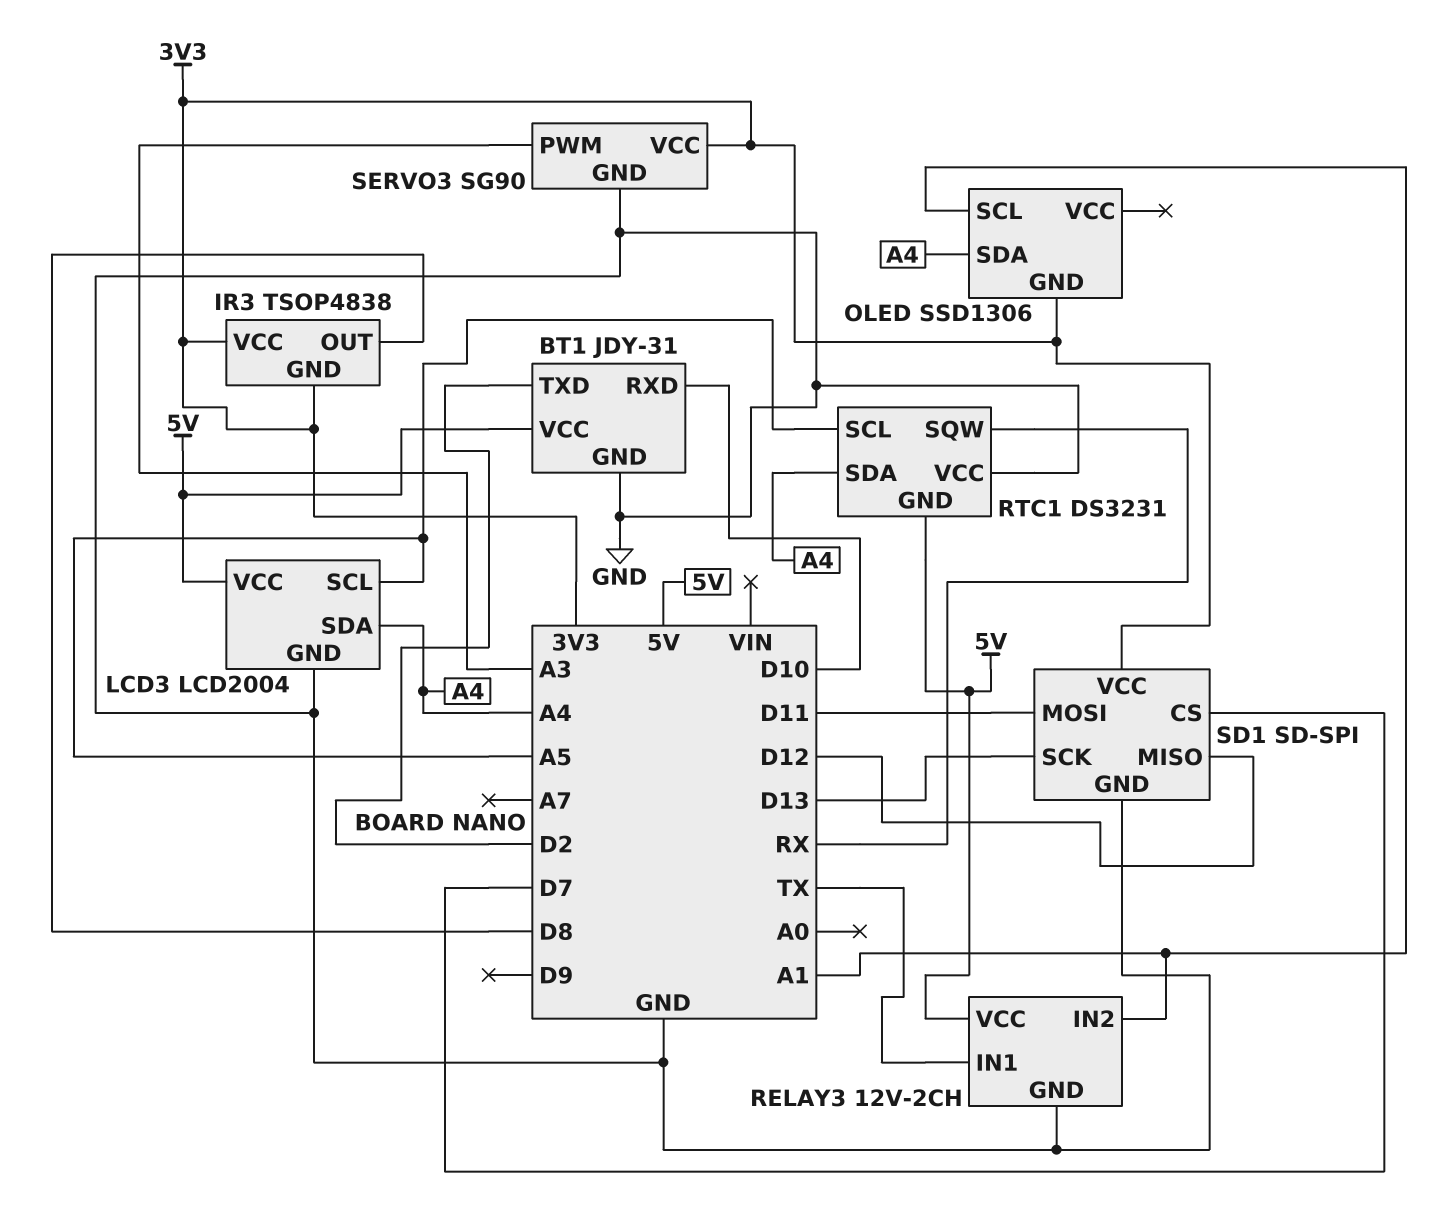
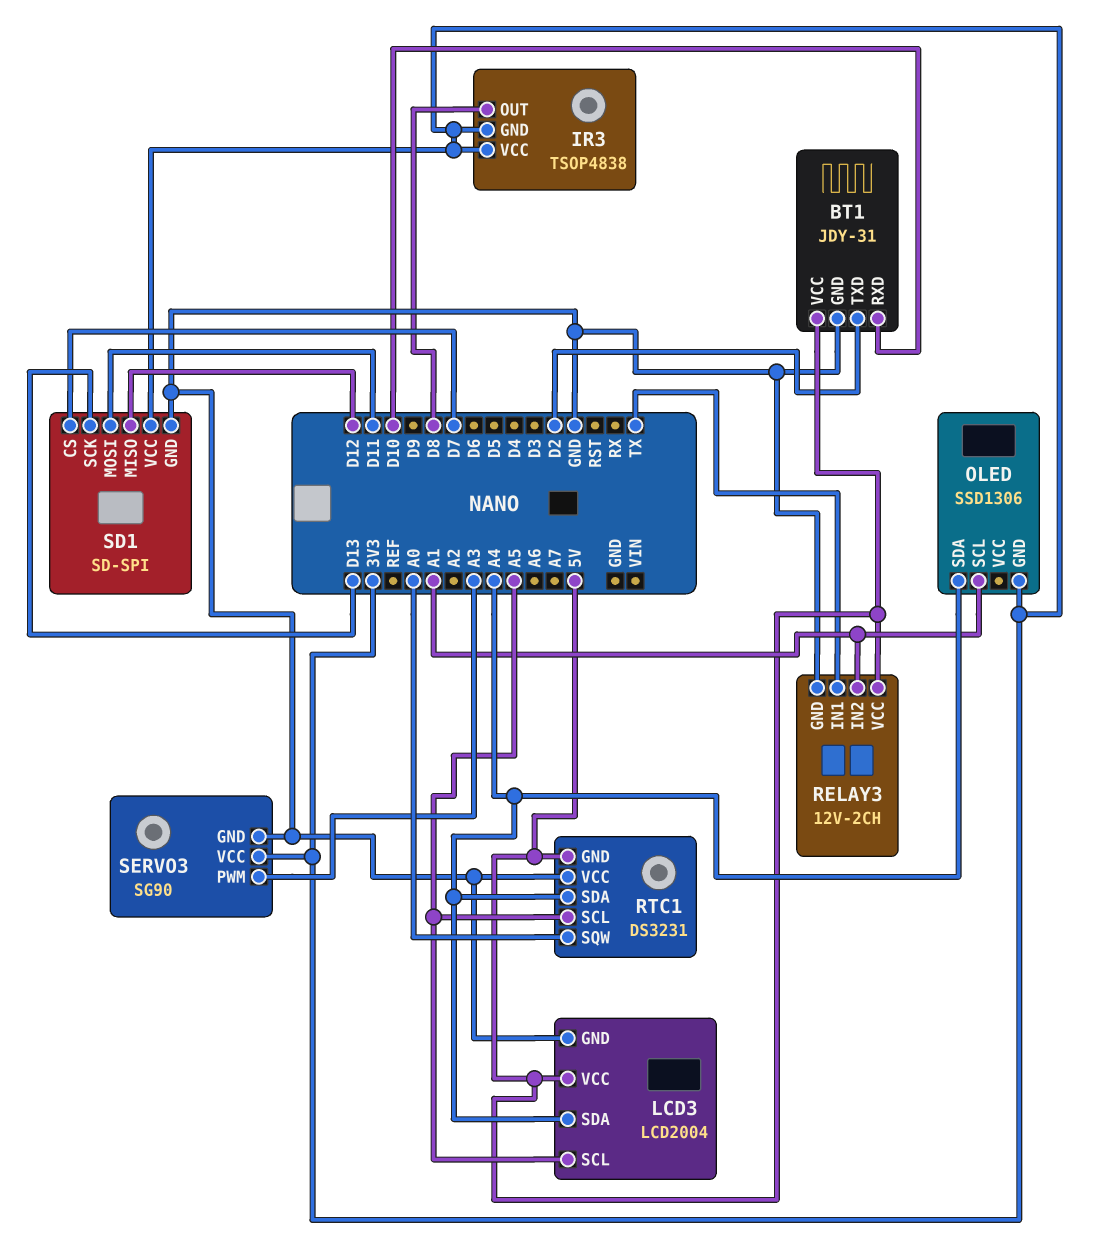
RTC1 pin SQW: RX -> A0

